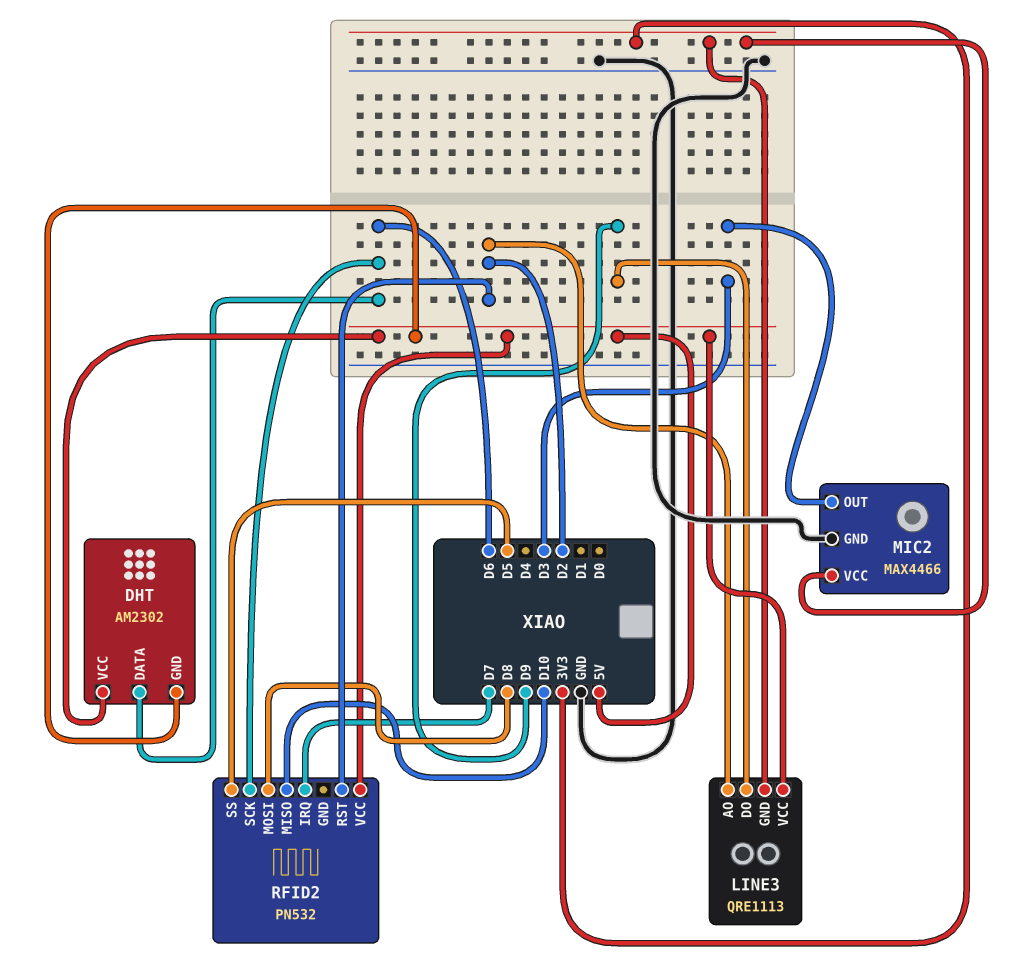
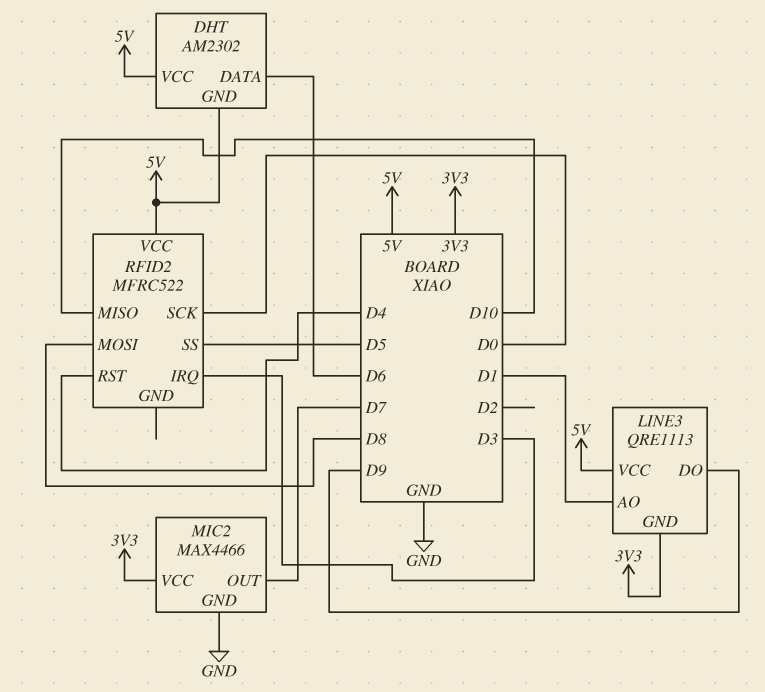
LINE3 pin AO: D2 -> D1
MIC2 pin OUT: D3 -> D7
RFID2: PN532 -> MFRC522
RFID2 pin IRQ: D7 -> D3
RFID2 pin RST: D2 -> D4
RFID2 pin SCK: D6 -> D0

